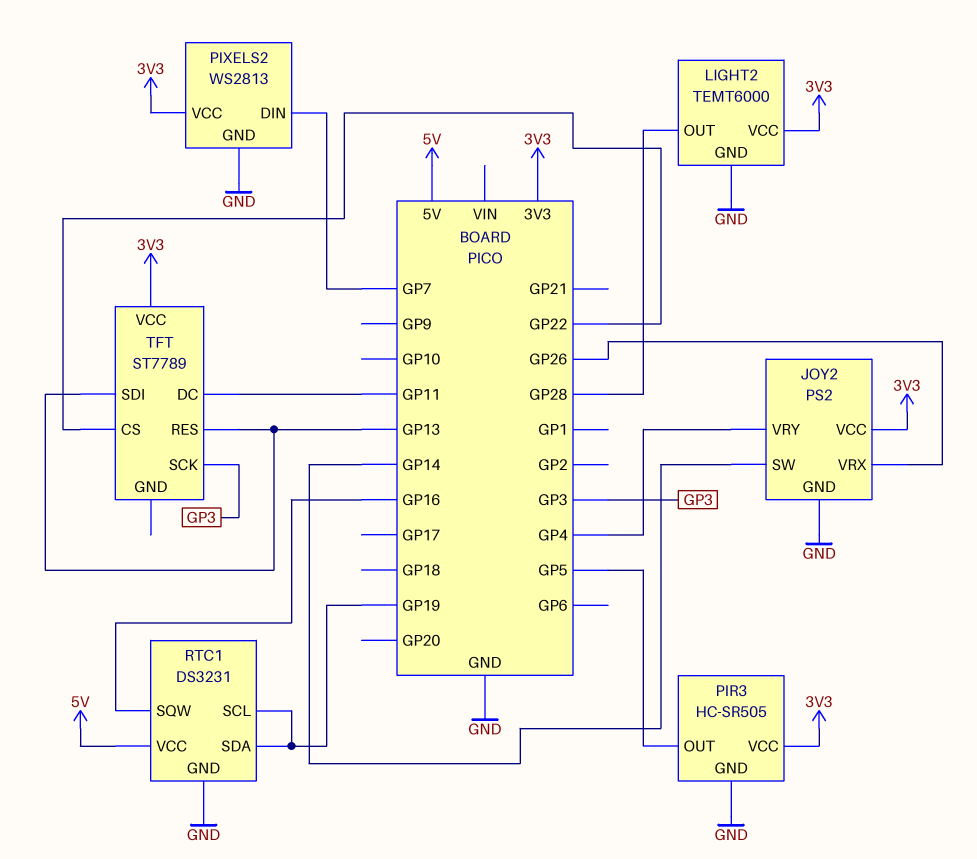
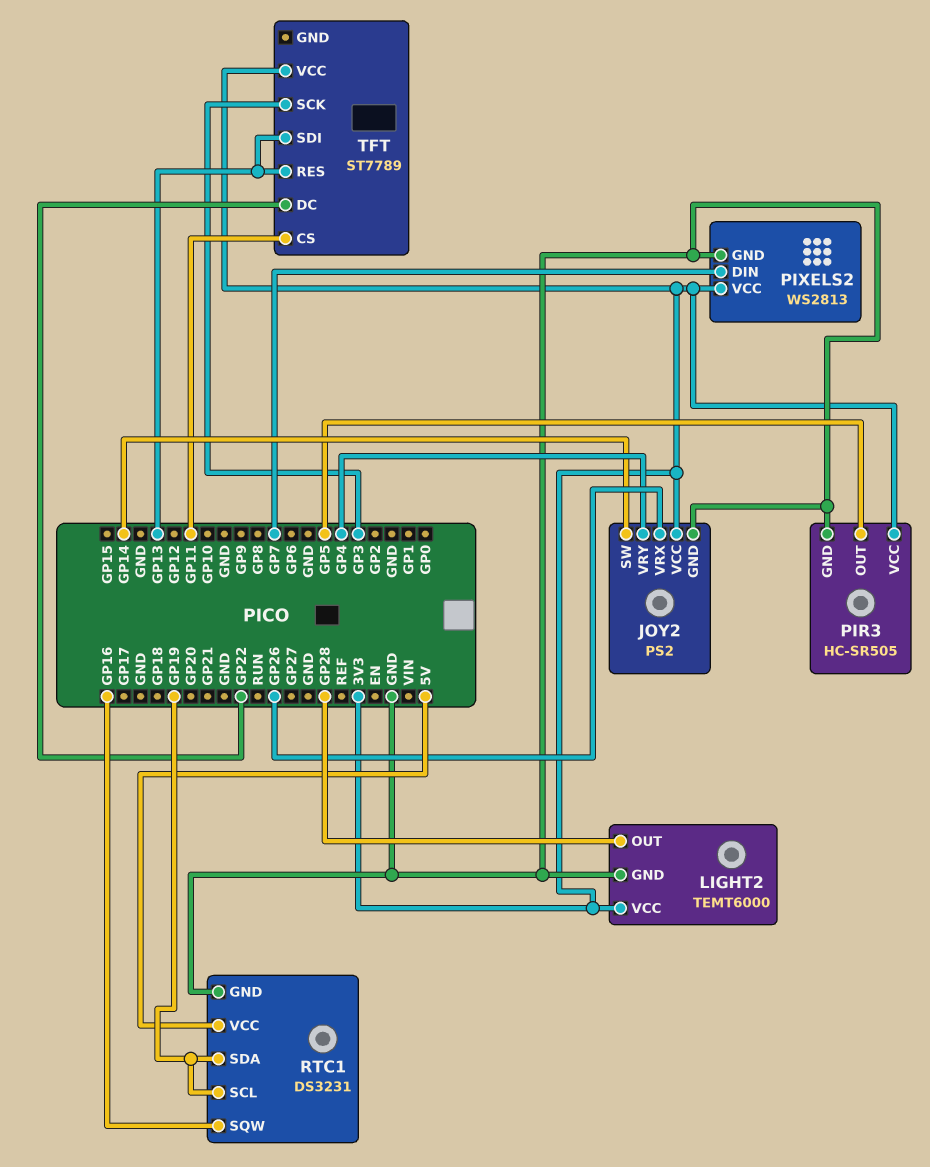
TFT pin CS: GP22 -> GP11
TFT pin DC: GP11 -> GP22

